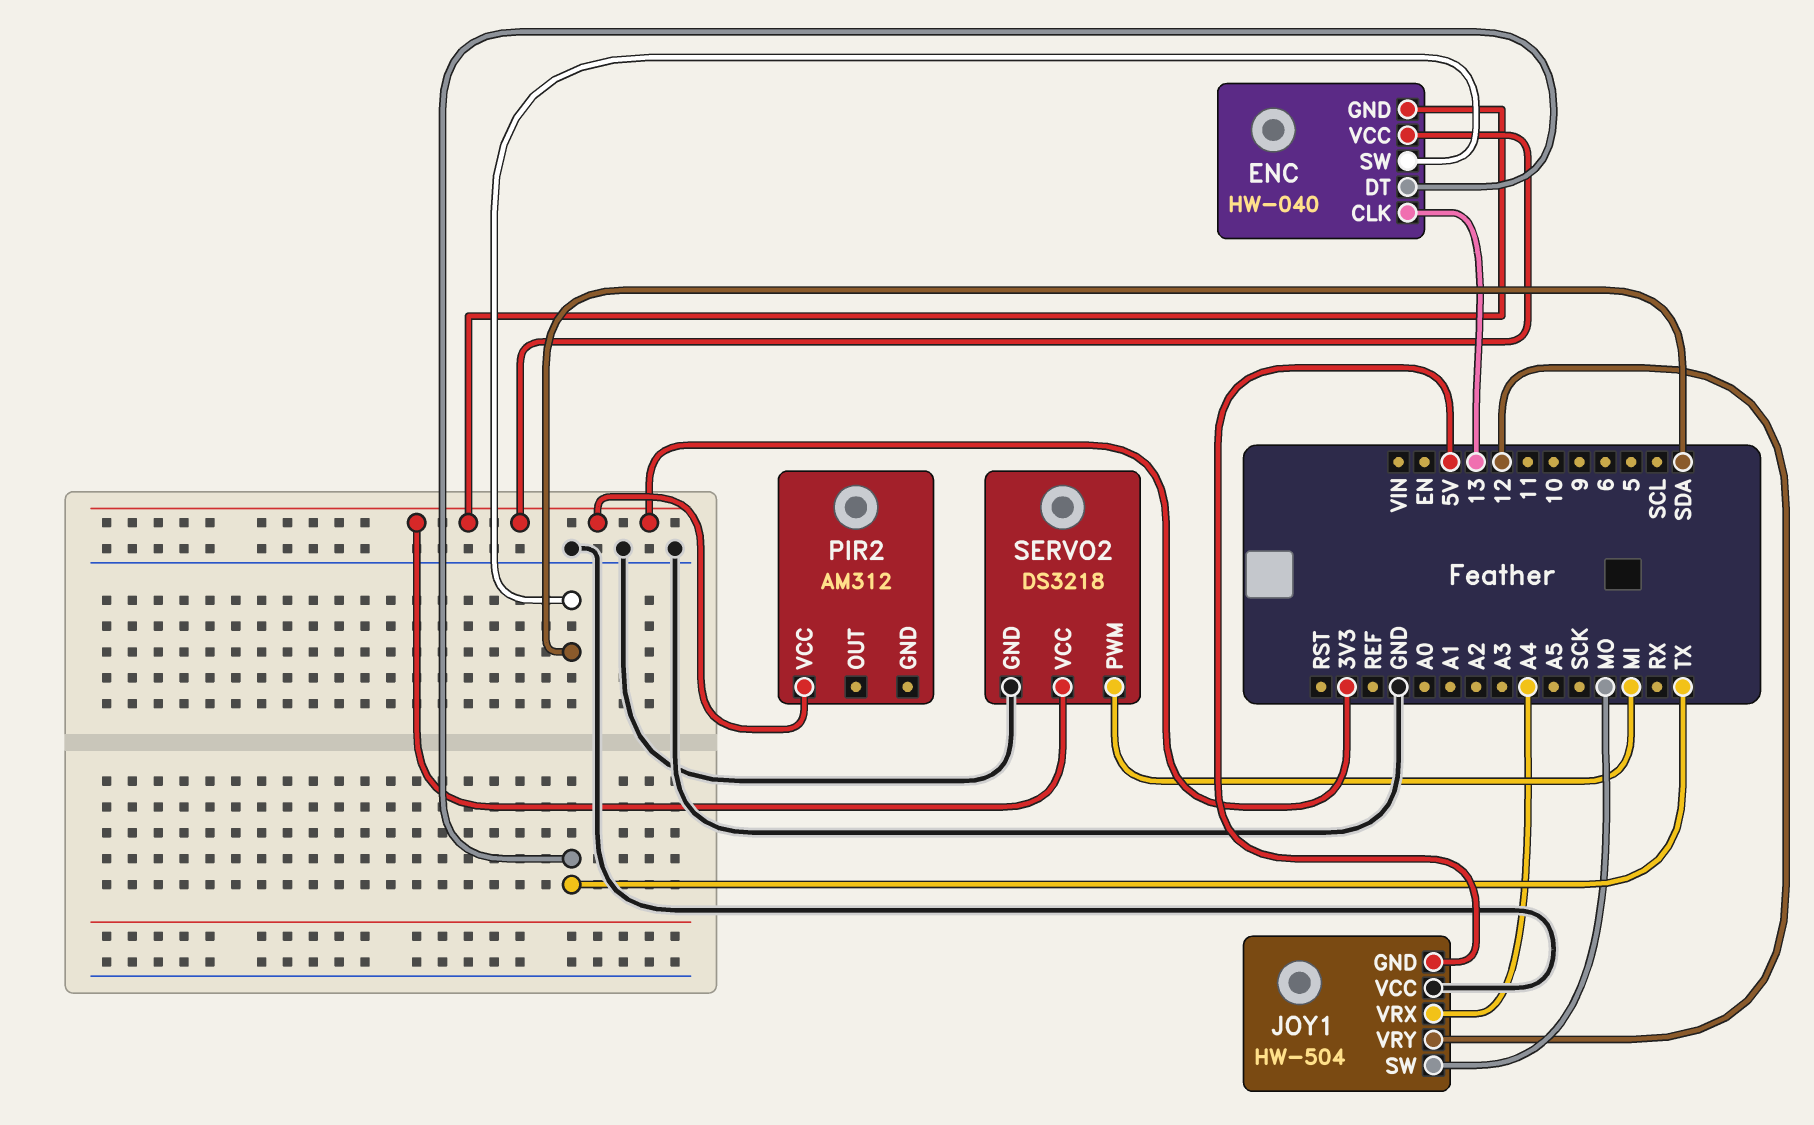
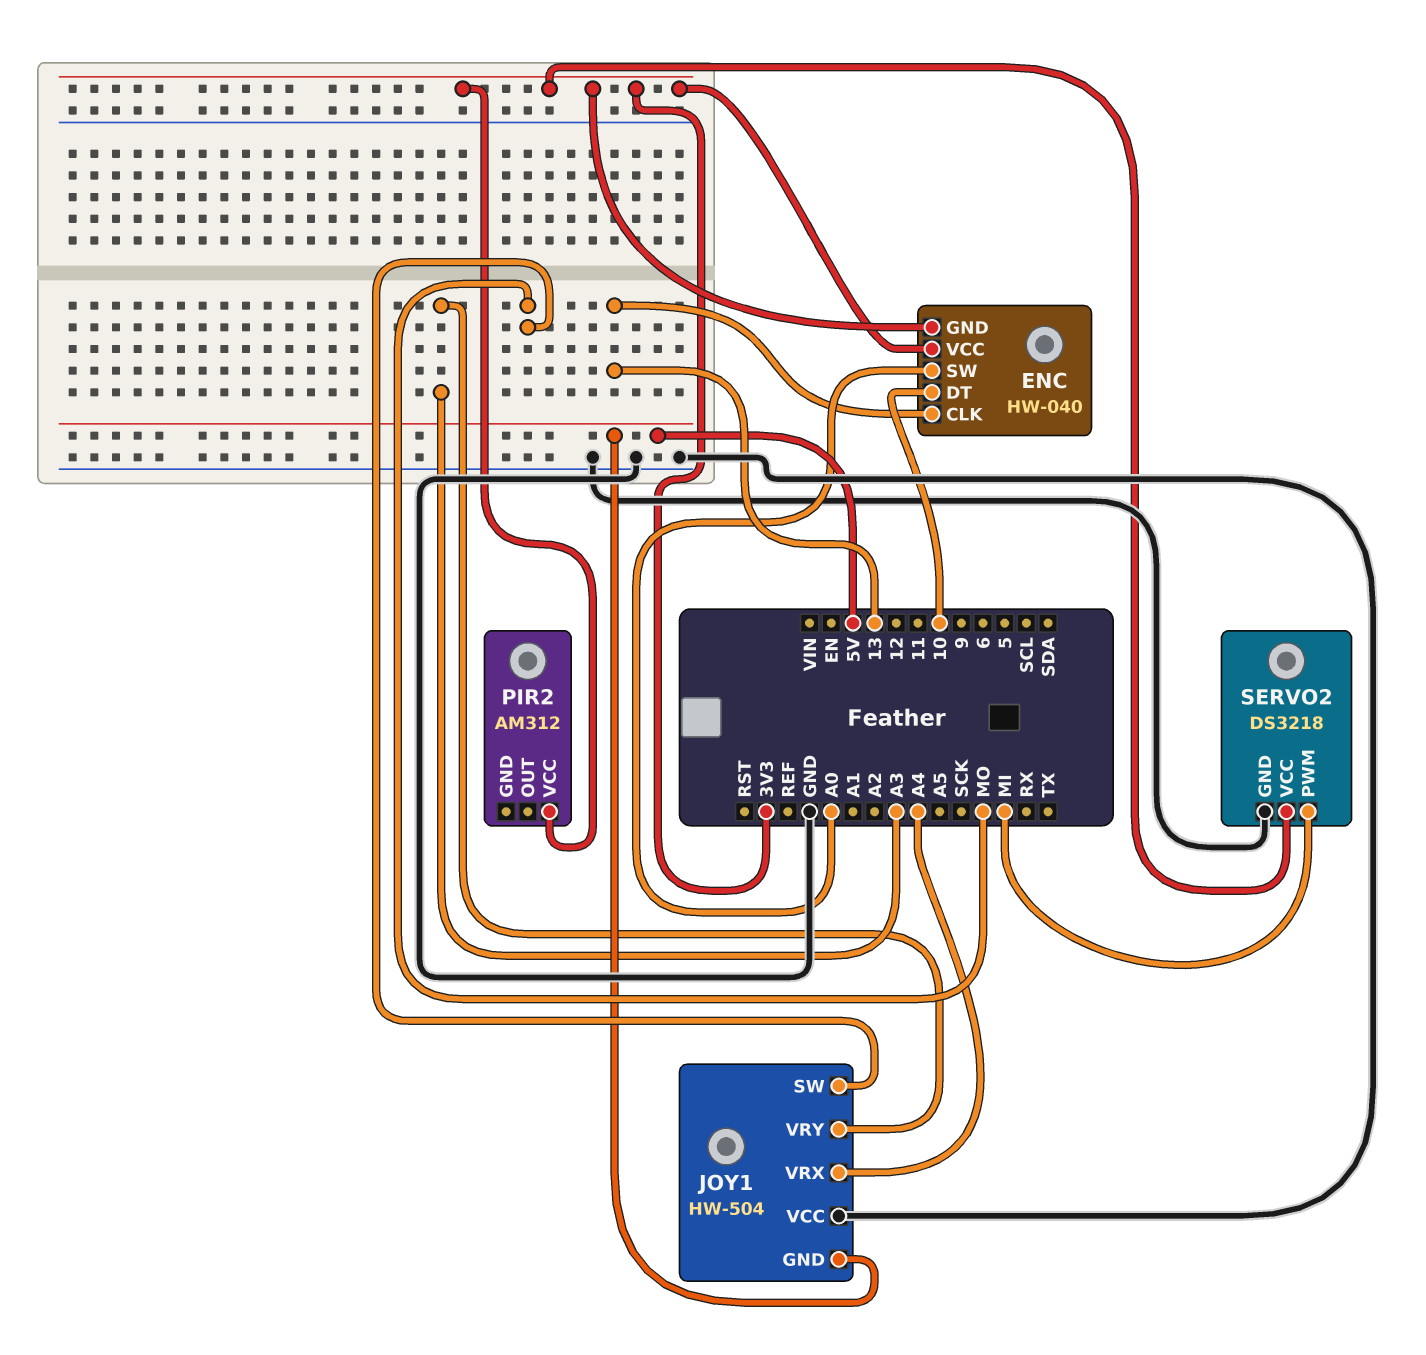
ENC pin DT: TX -> 10
ENC pin SW: SDA -> A0
JOY1 pin VRY: 12 -> A3

